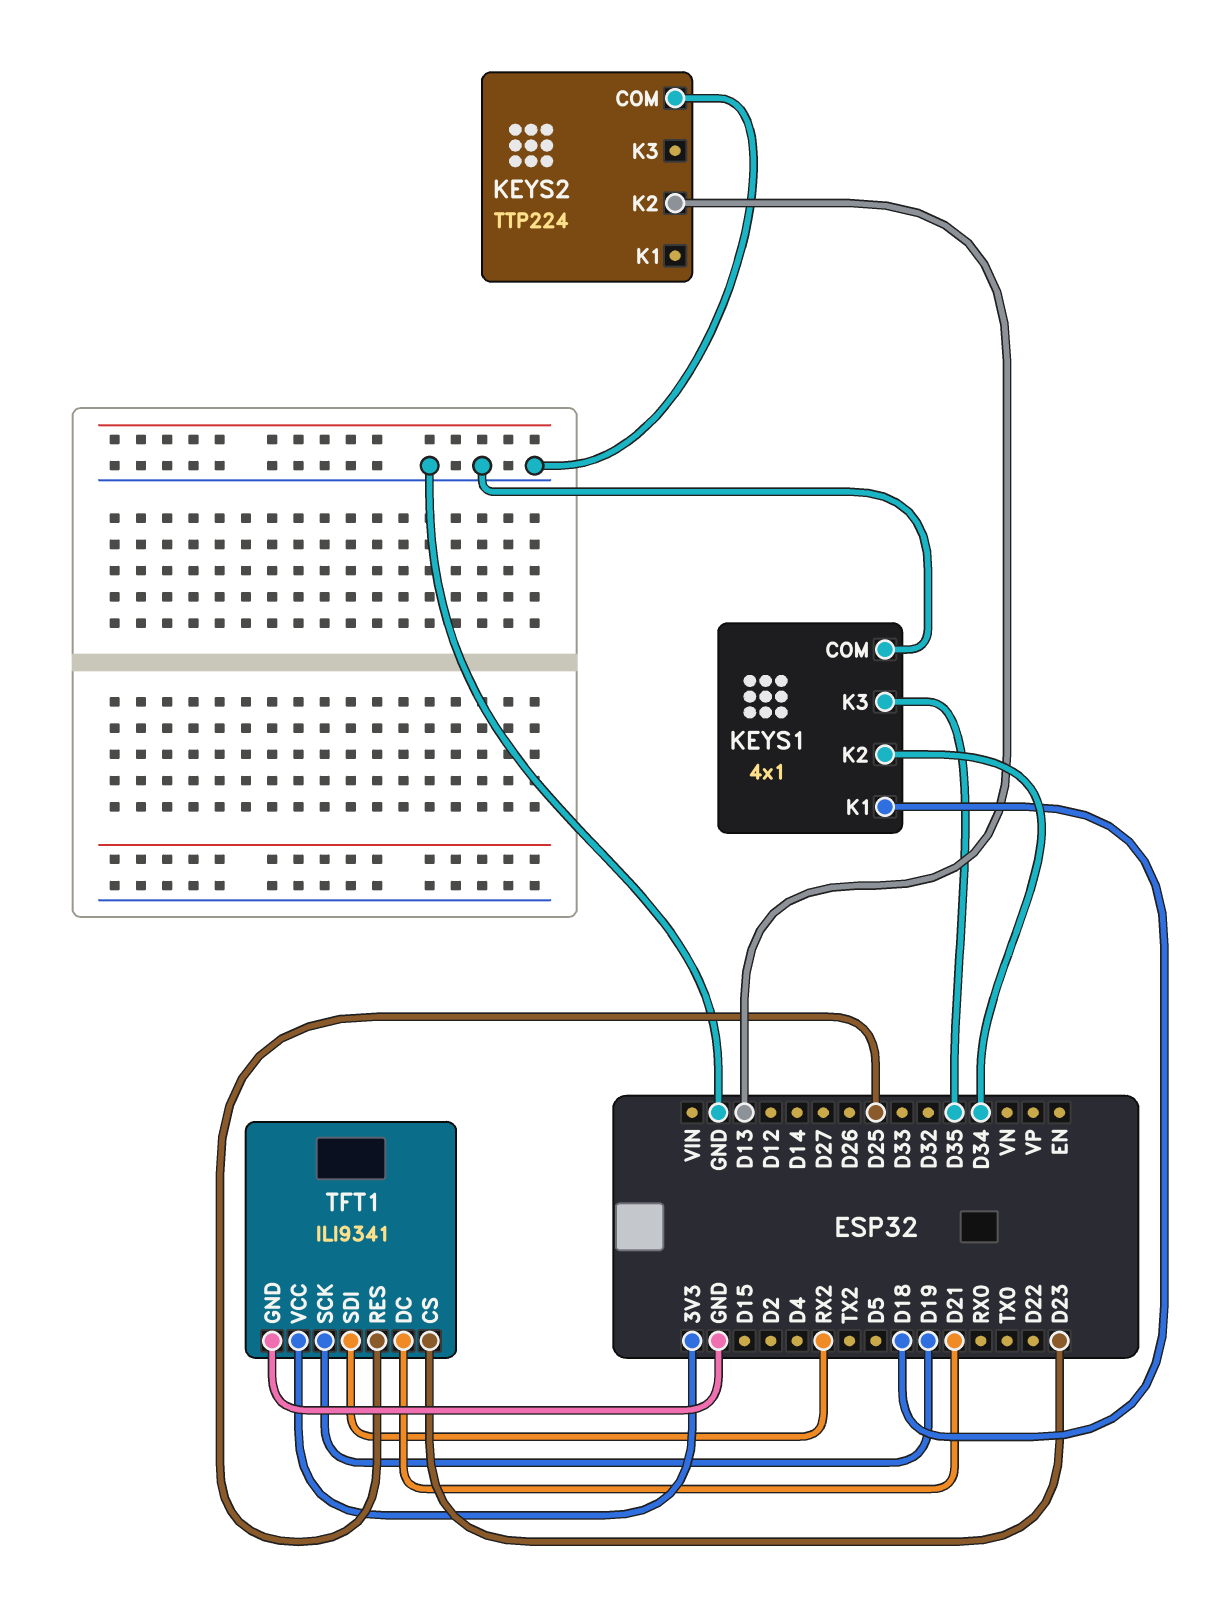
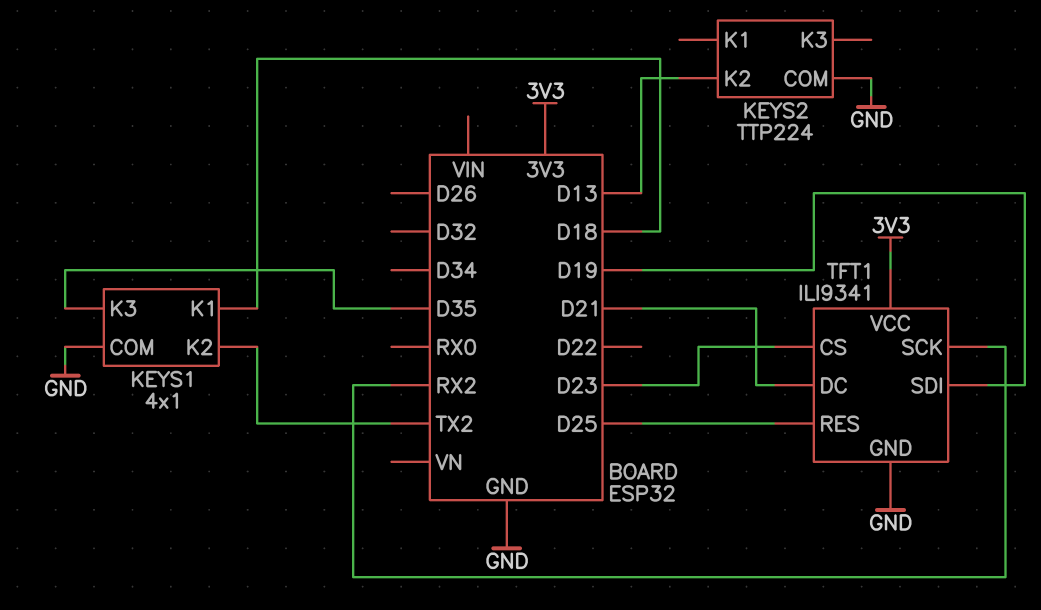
KEYS1 pin K2: D34 -> TX2
TFT1 pin SCK: D19 -> RX2
TFT1 pin SDI: RX2 -> D19

